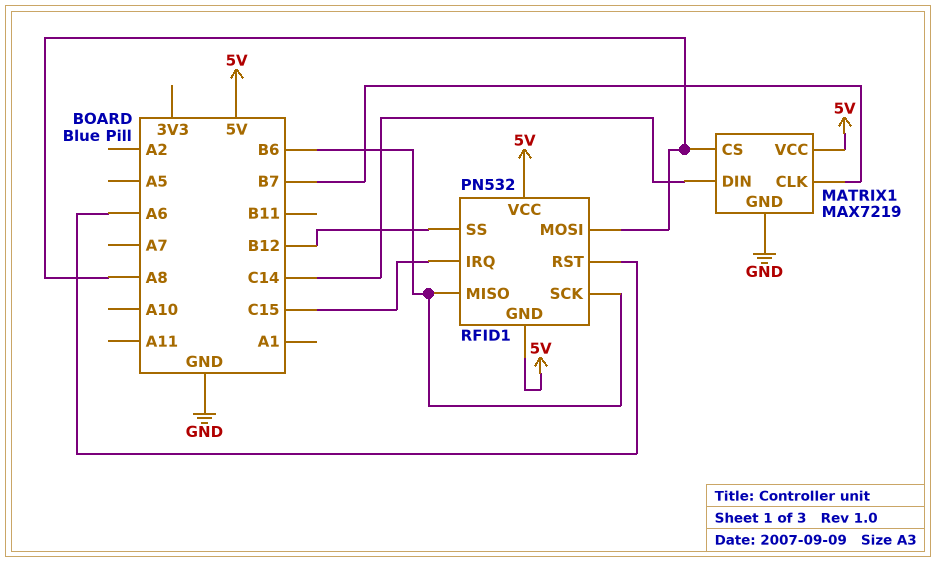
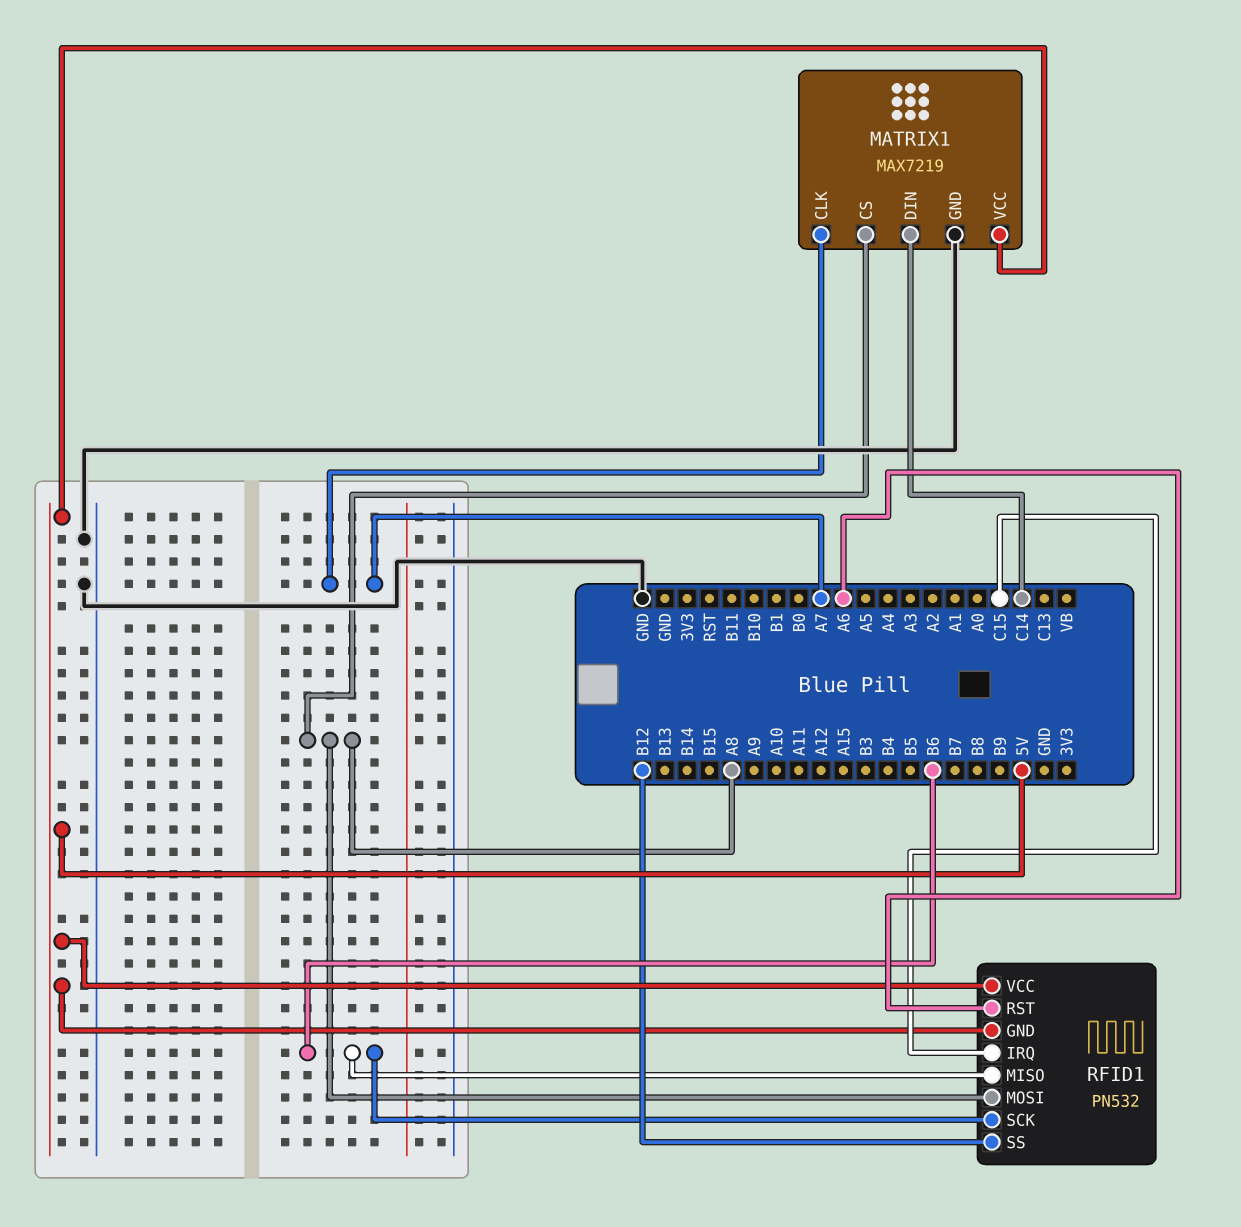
MATRIX1 pin CLK: B7 -> A7

